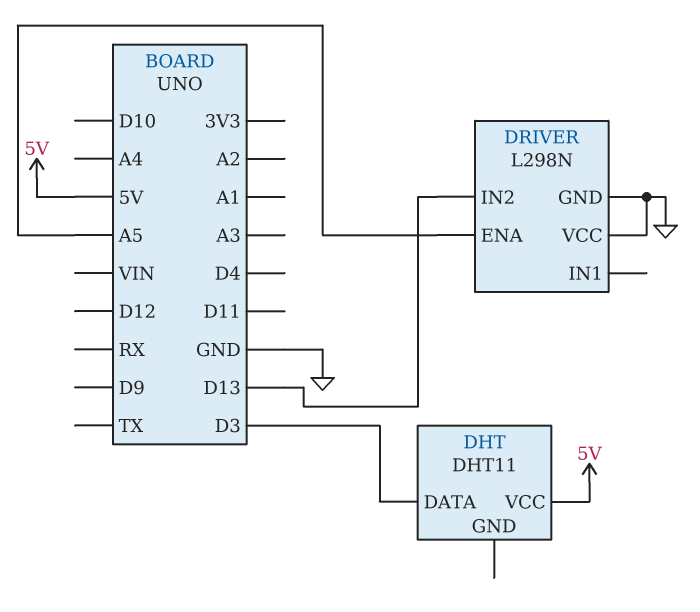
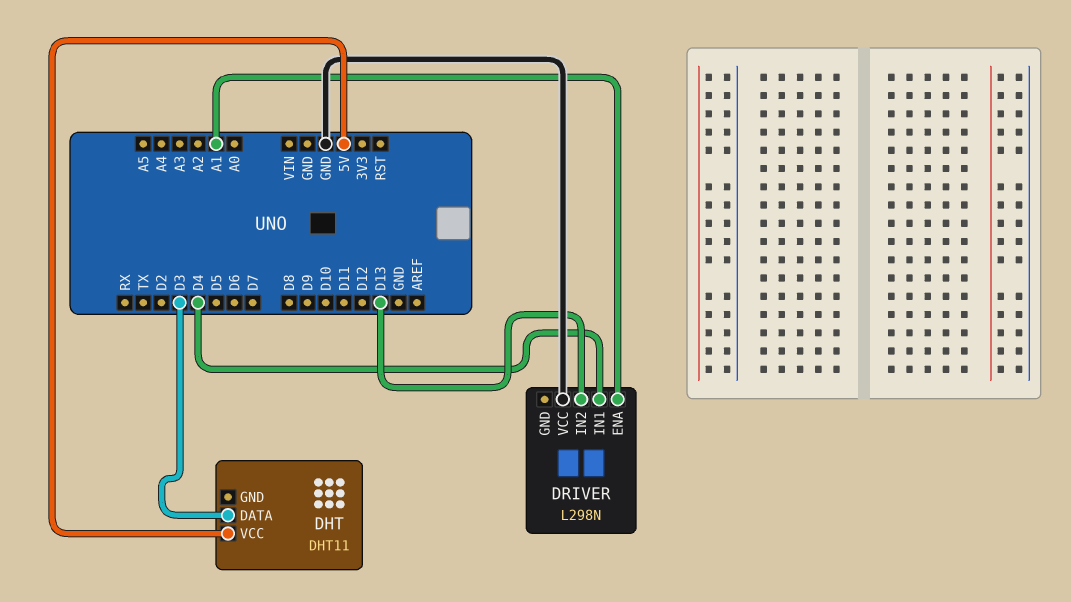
DRIVER pin ENA: A5 -> A1
DRIVER pin GND: GND -> none
DRIVER pin IN1: none -> D4

